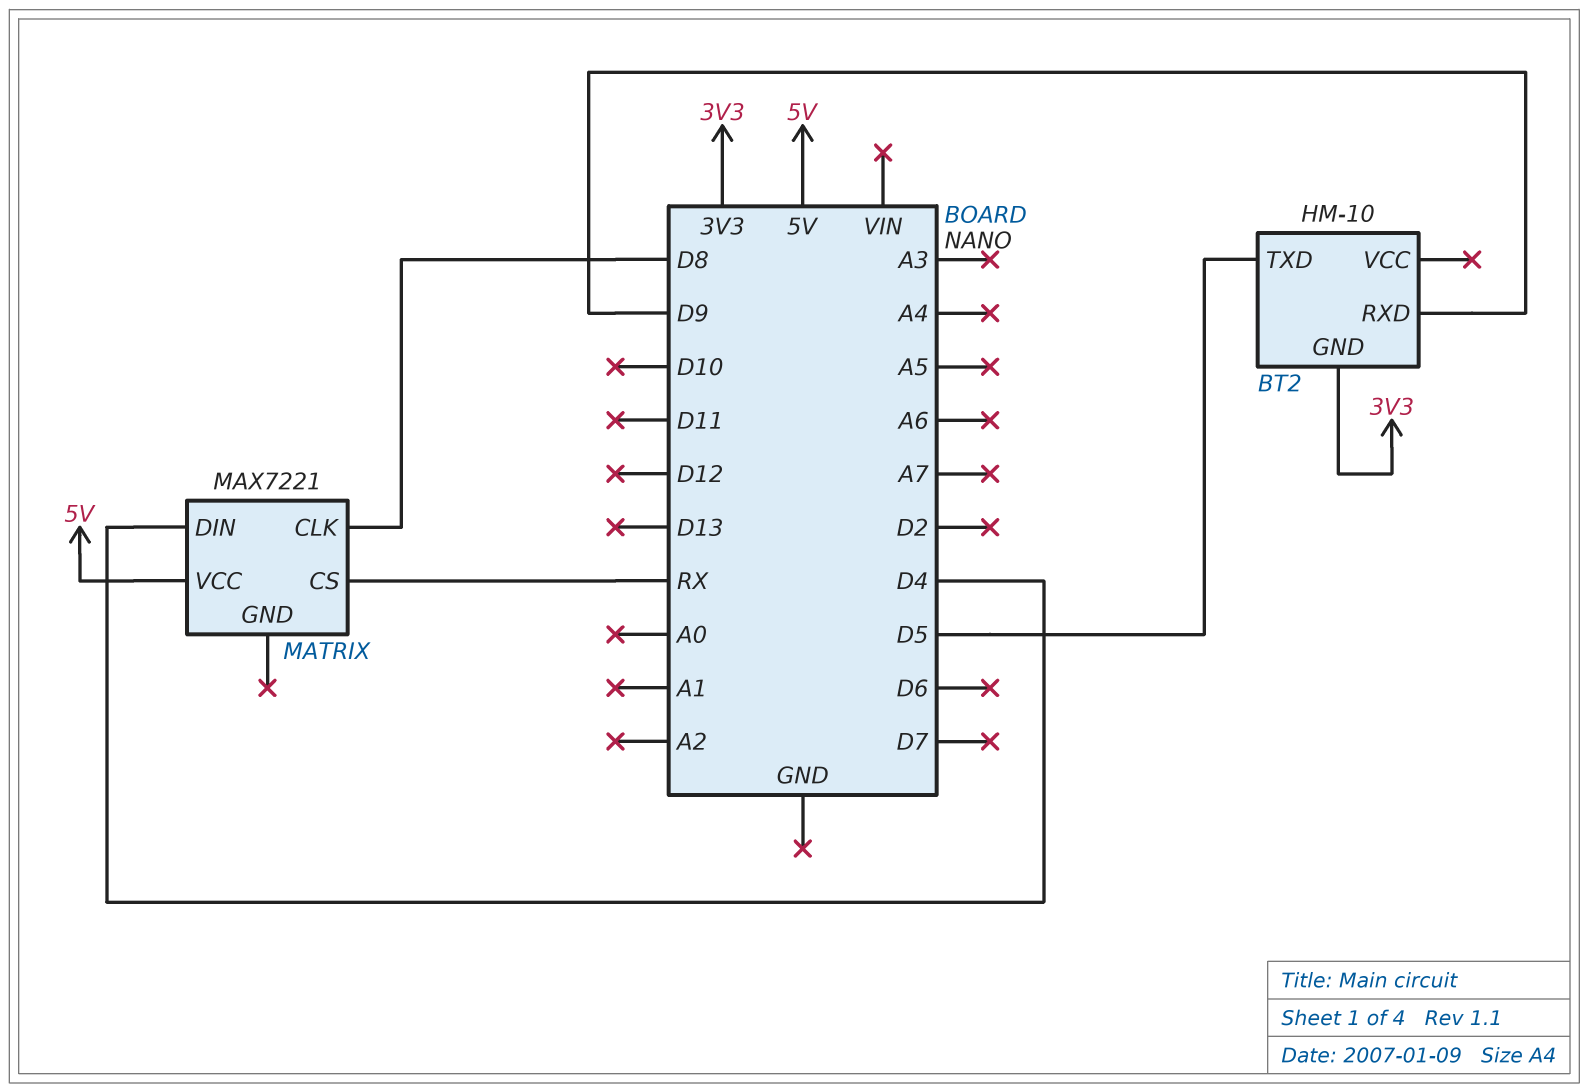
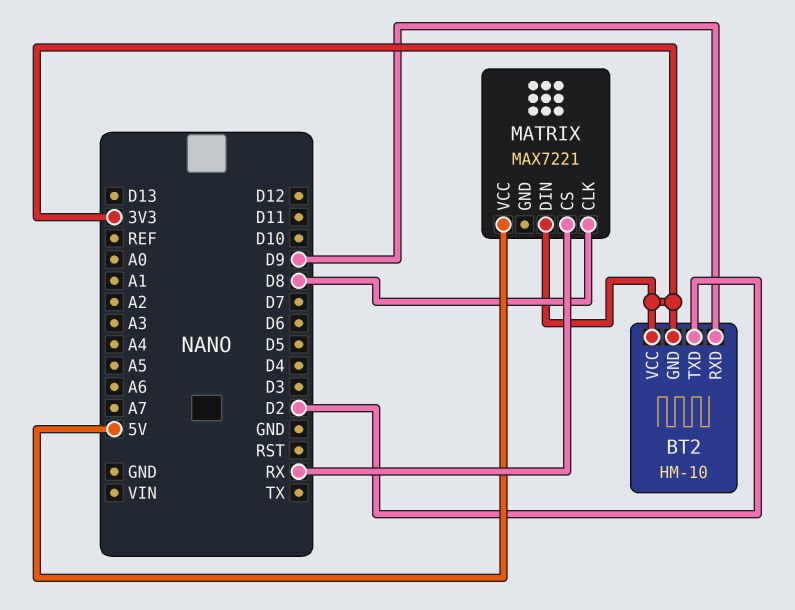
BT2 pin TXD: D5 -> D2
BT2 pin VCC: none -> 3V3
MATRIX pin DIN: D4 -> 3V3

